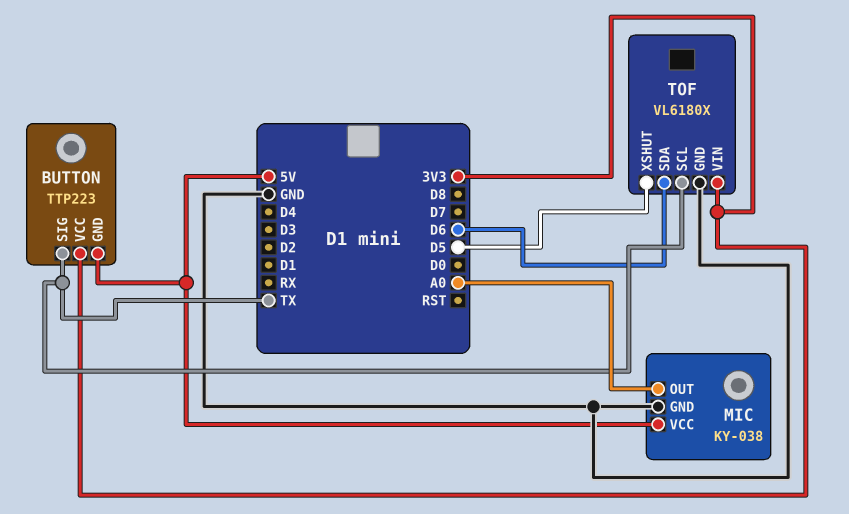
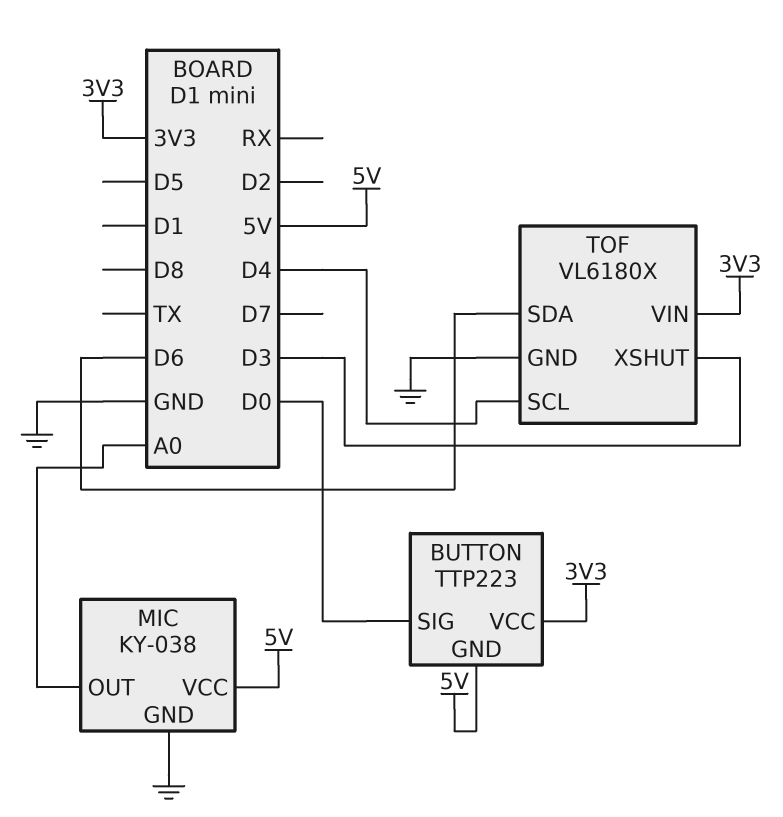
BUTTON pin SIG: TX -> D0
TOF pin SCL: TX -> D4
TOF pin XSHUT: D5 -> D3

